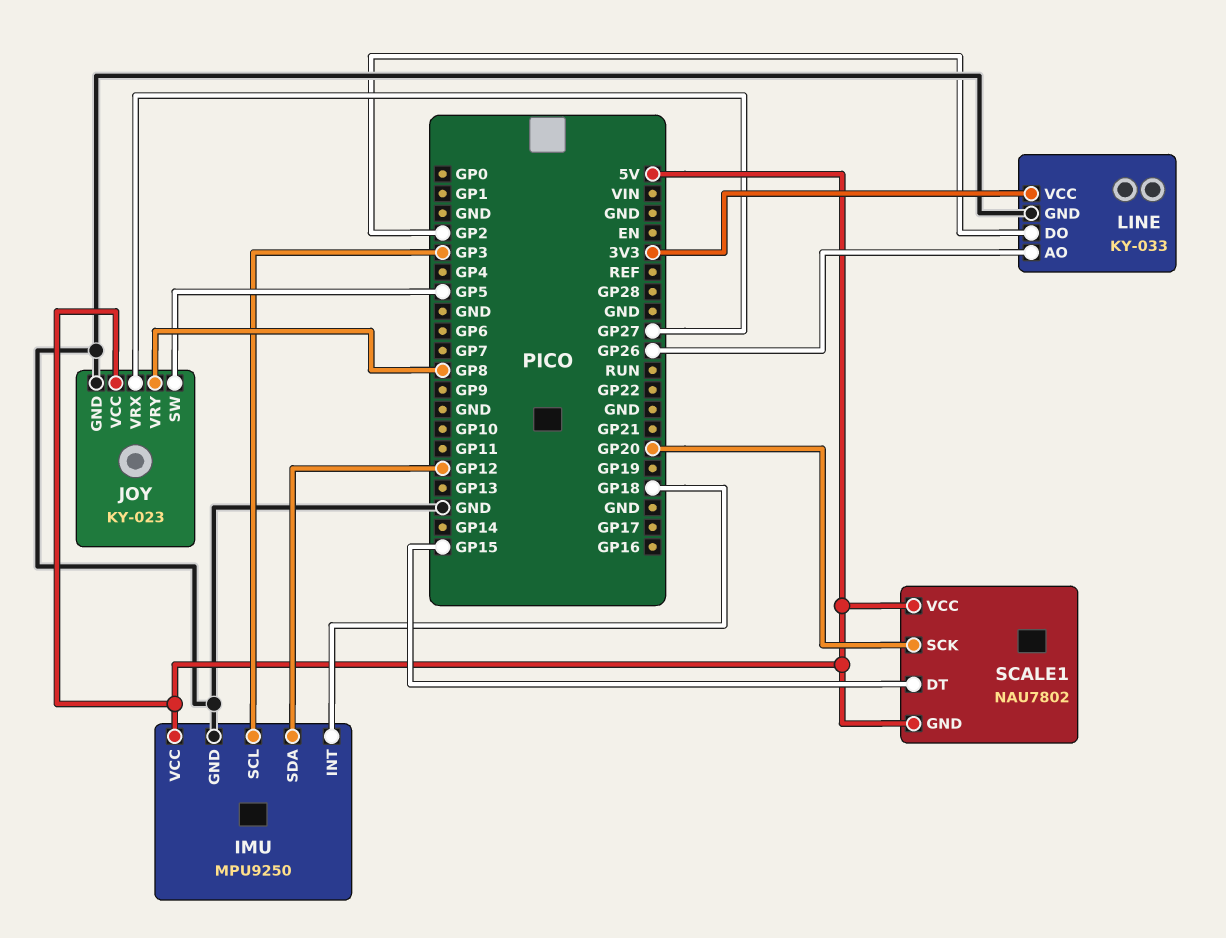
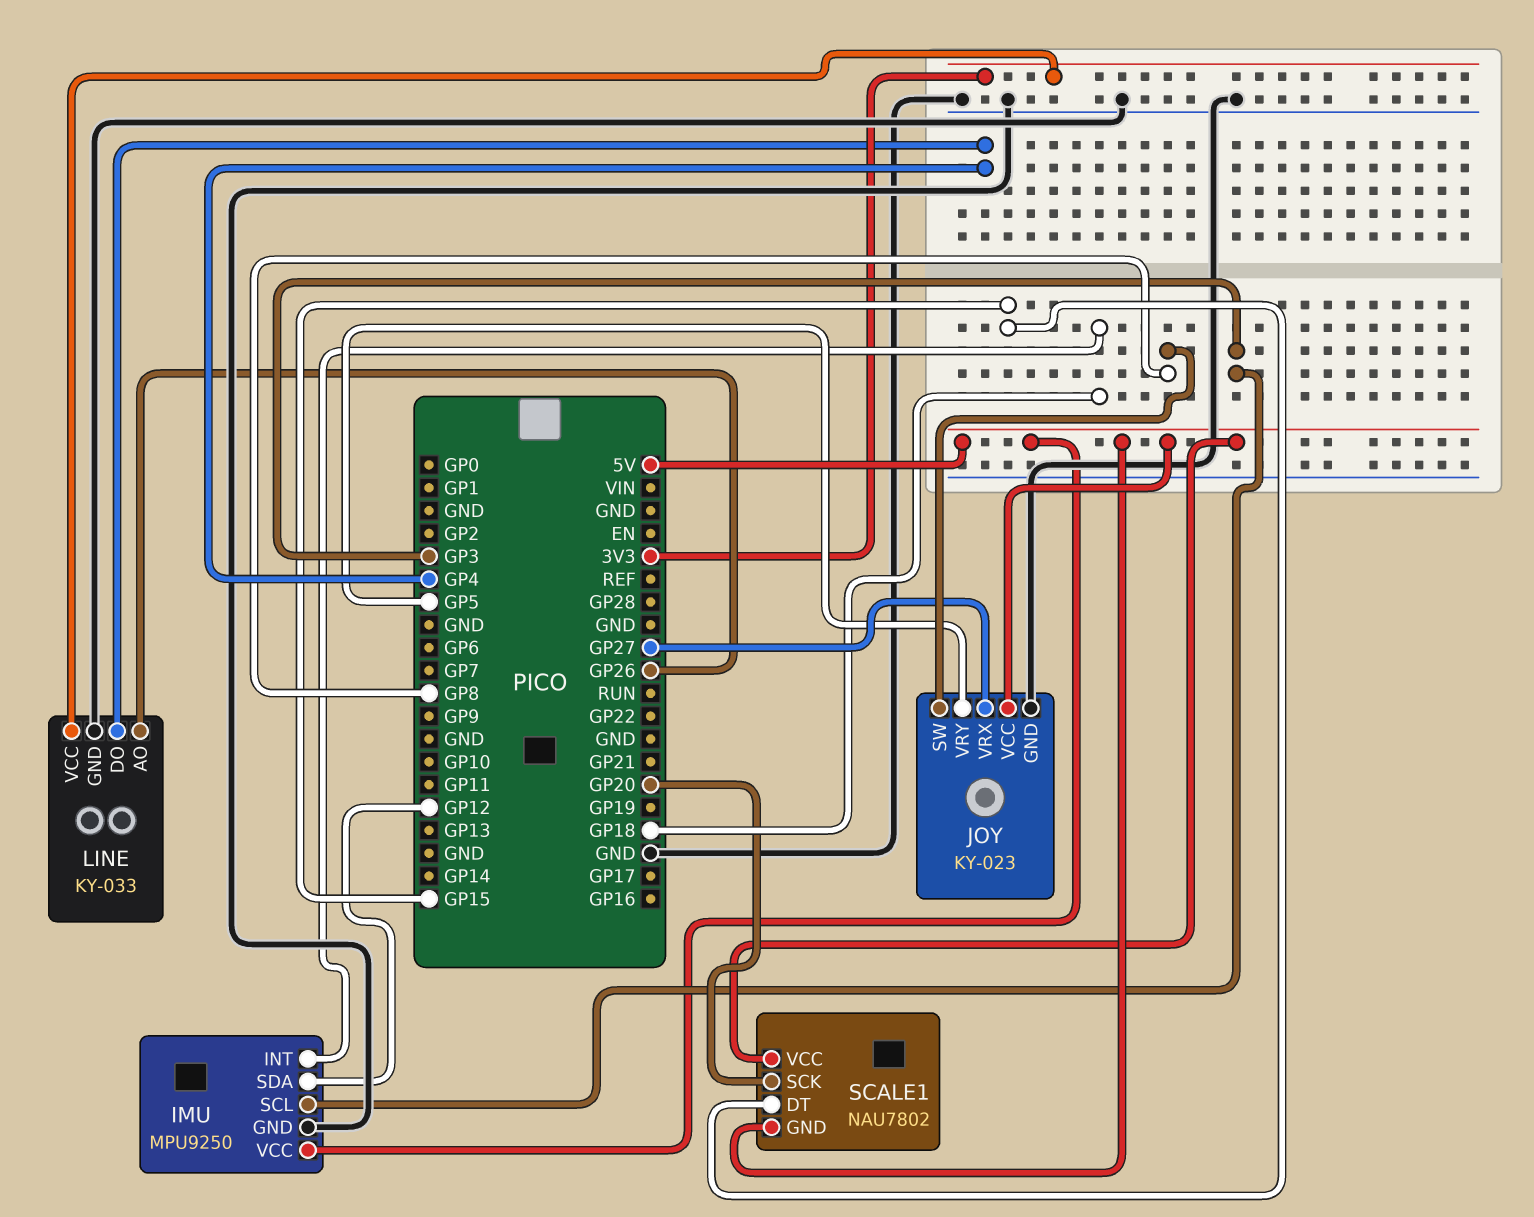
JOY pin SW: GP5 -> GP8
JOY pin VRY: GP8 -> GP5
LINE pin DO: GP2 -> GP4

